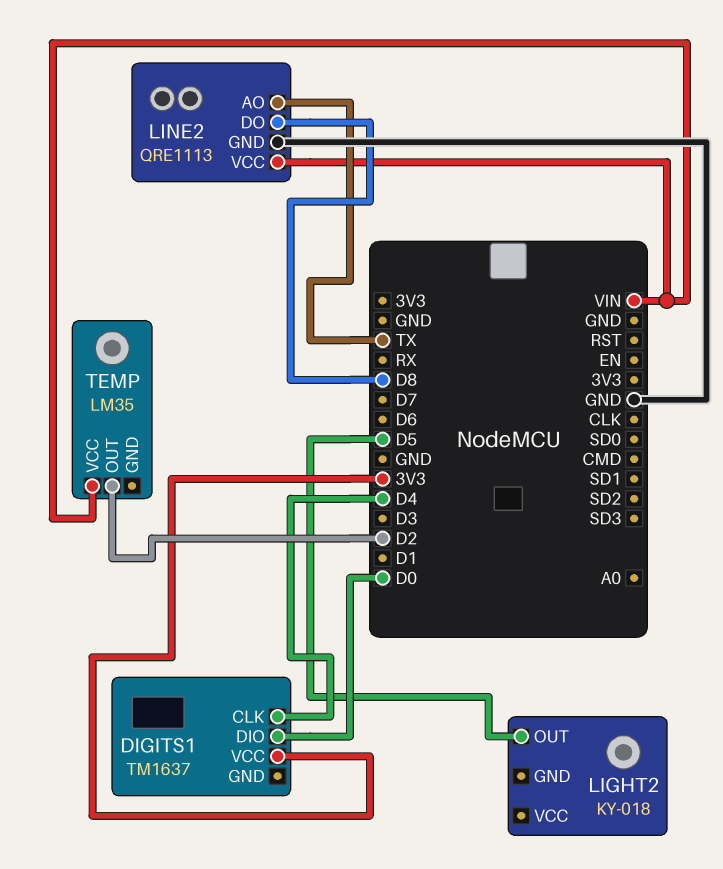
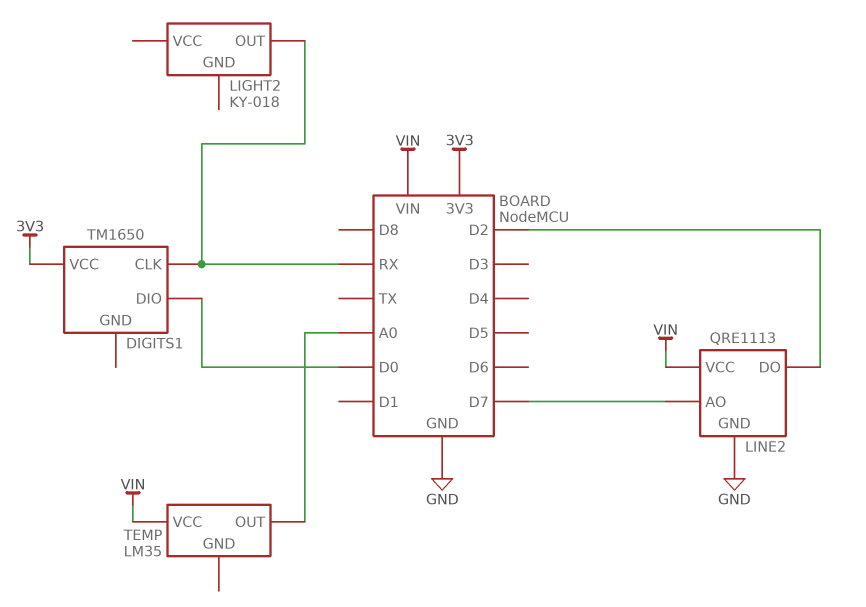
DIGITS1: TM1637 -> TM1650
DIGITS1 pin CLK: D4 -> RX
LIGHT2 pin OUT: D5 -> RX
LINE2 pin AO: TX -> D7
LINE2 pin DO: D8 -> D2
TEMP pin OUT: D2 -> A0

